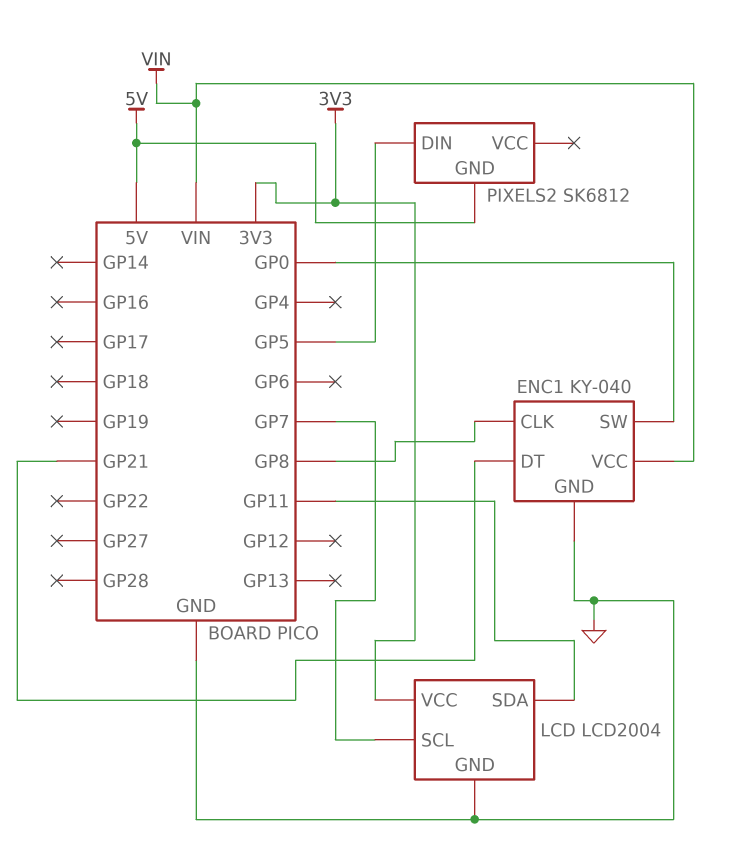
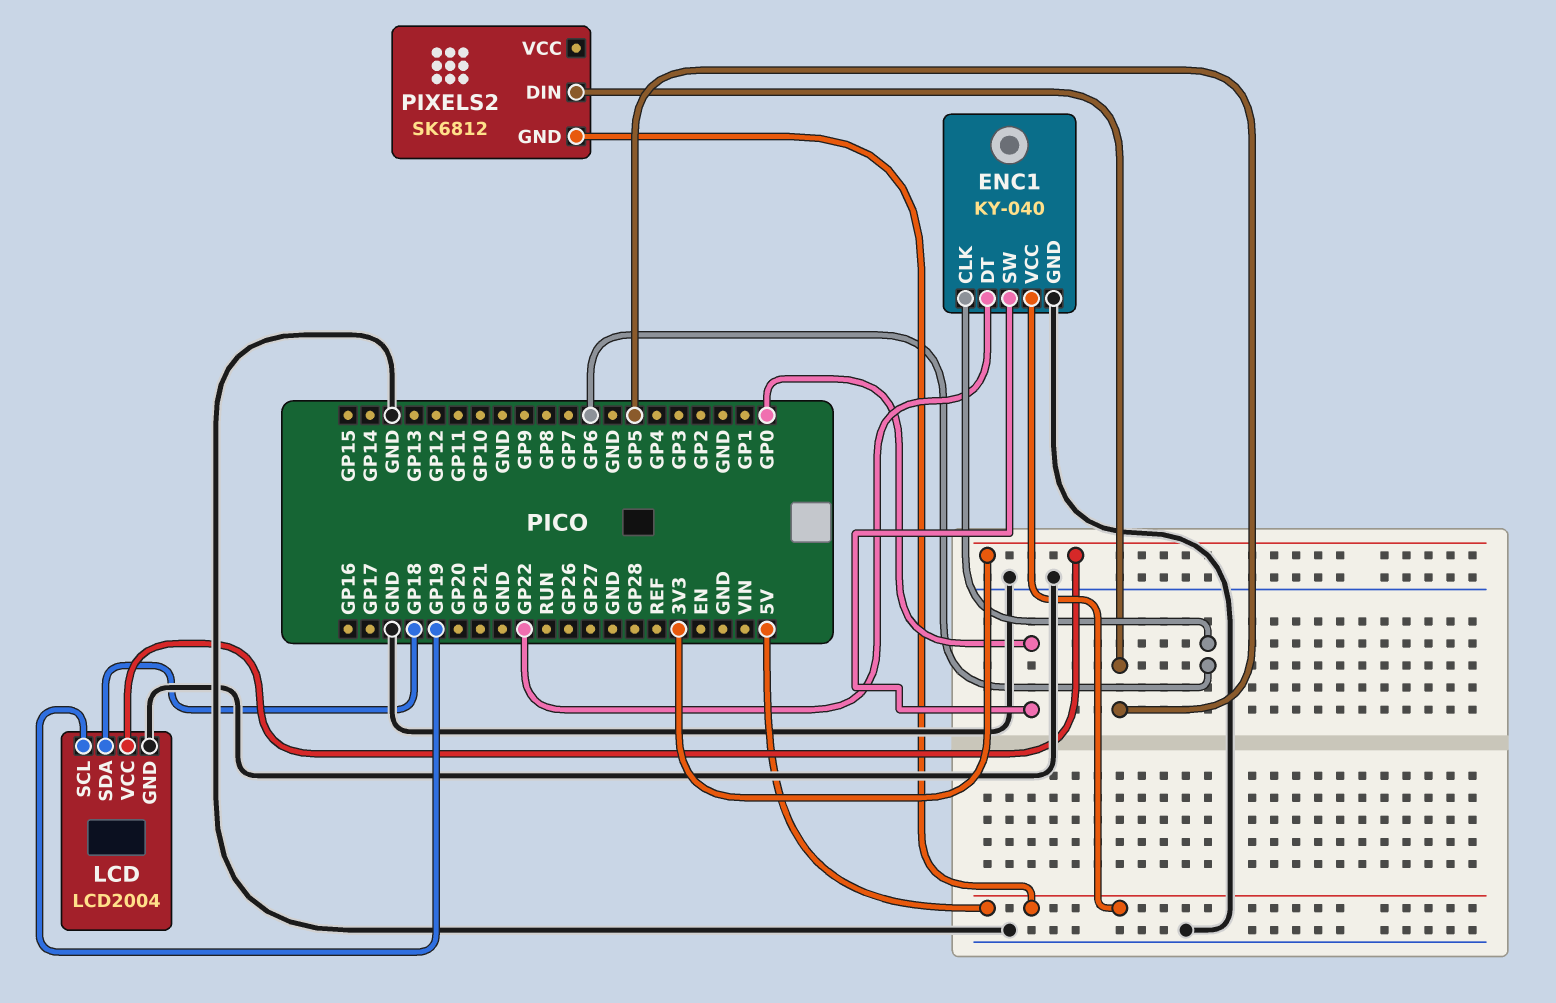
ENC1 pin CLK: GP8 -> GP6
ENC1 pin DT: GP21 -> GP22
ENC1 pin VCC: VIN -> 5V
LCD pin SCL: GP7 -> GP19
LCD pin SDA: GP11 -> GP18

